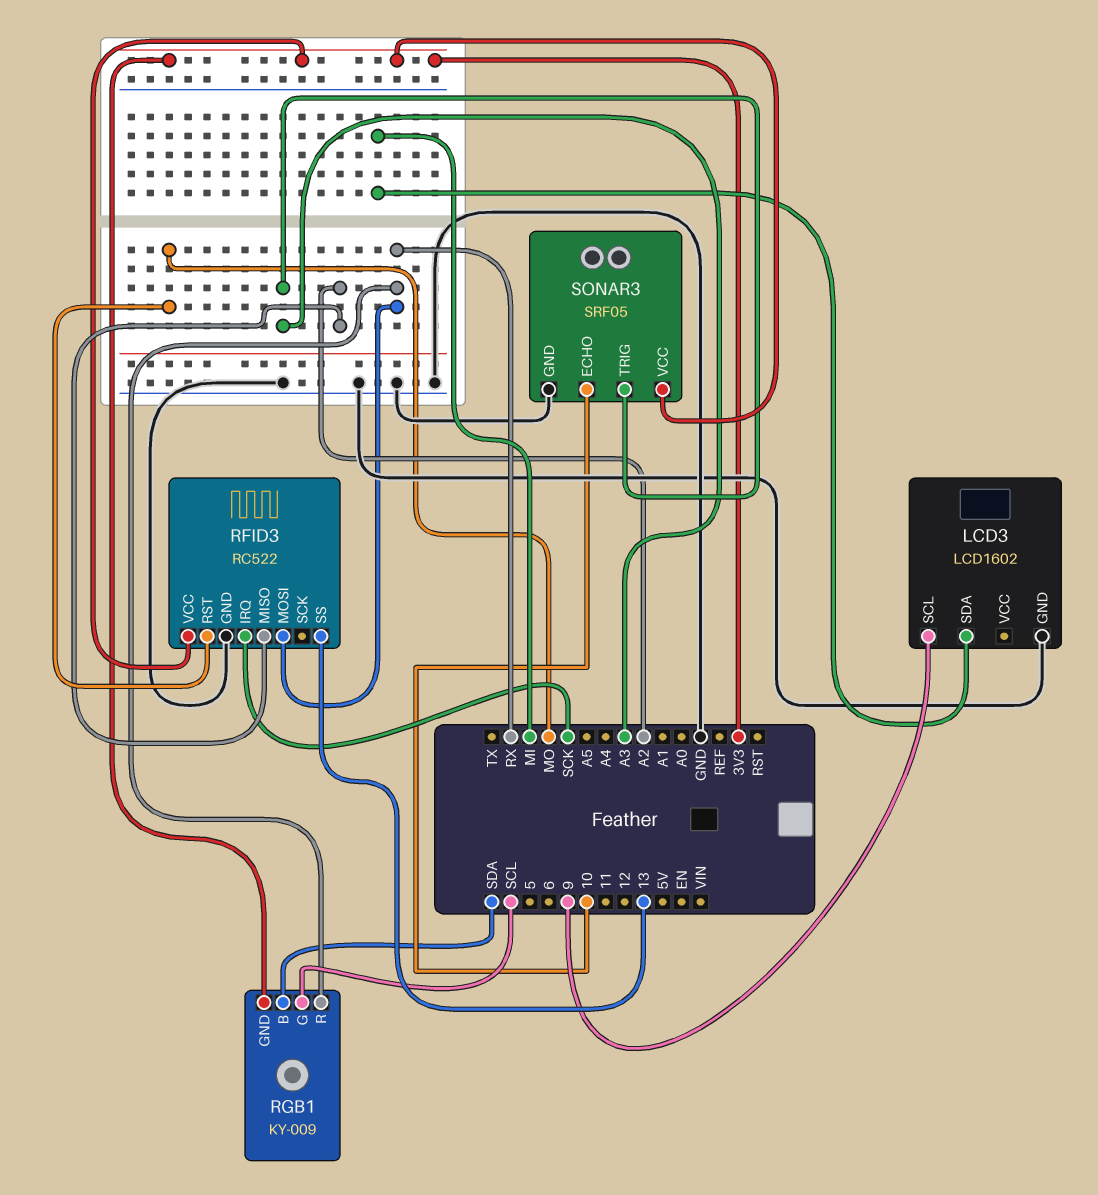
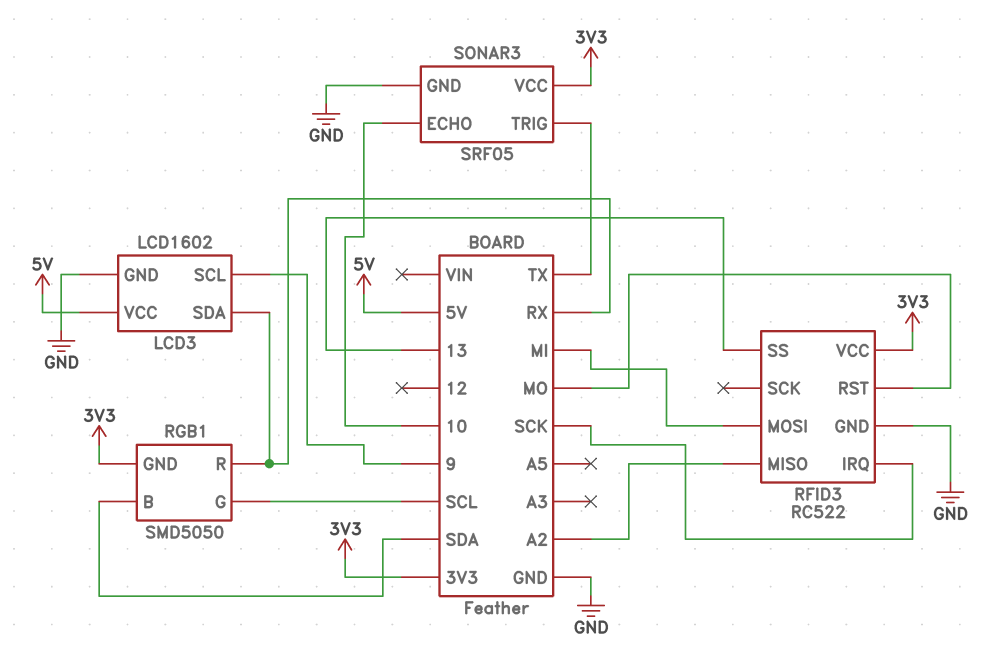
LCD3 pin SDA: MI -> RX
LCD3 pin VCC: none -> 5V
RFID3 pin MOSI: RX -> MI
RGB1: KY-009 -> SMD5050
SONAR3 pin TRIG: A3 -> TX

